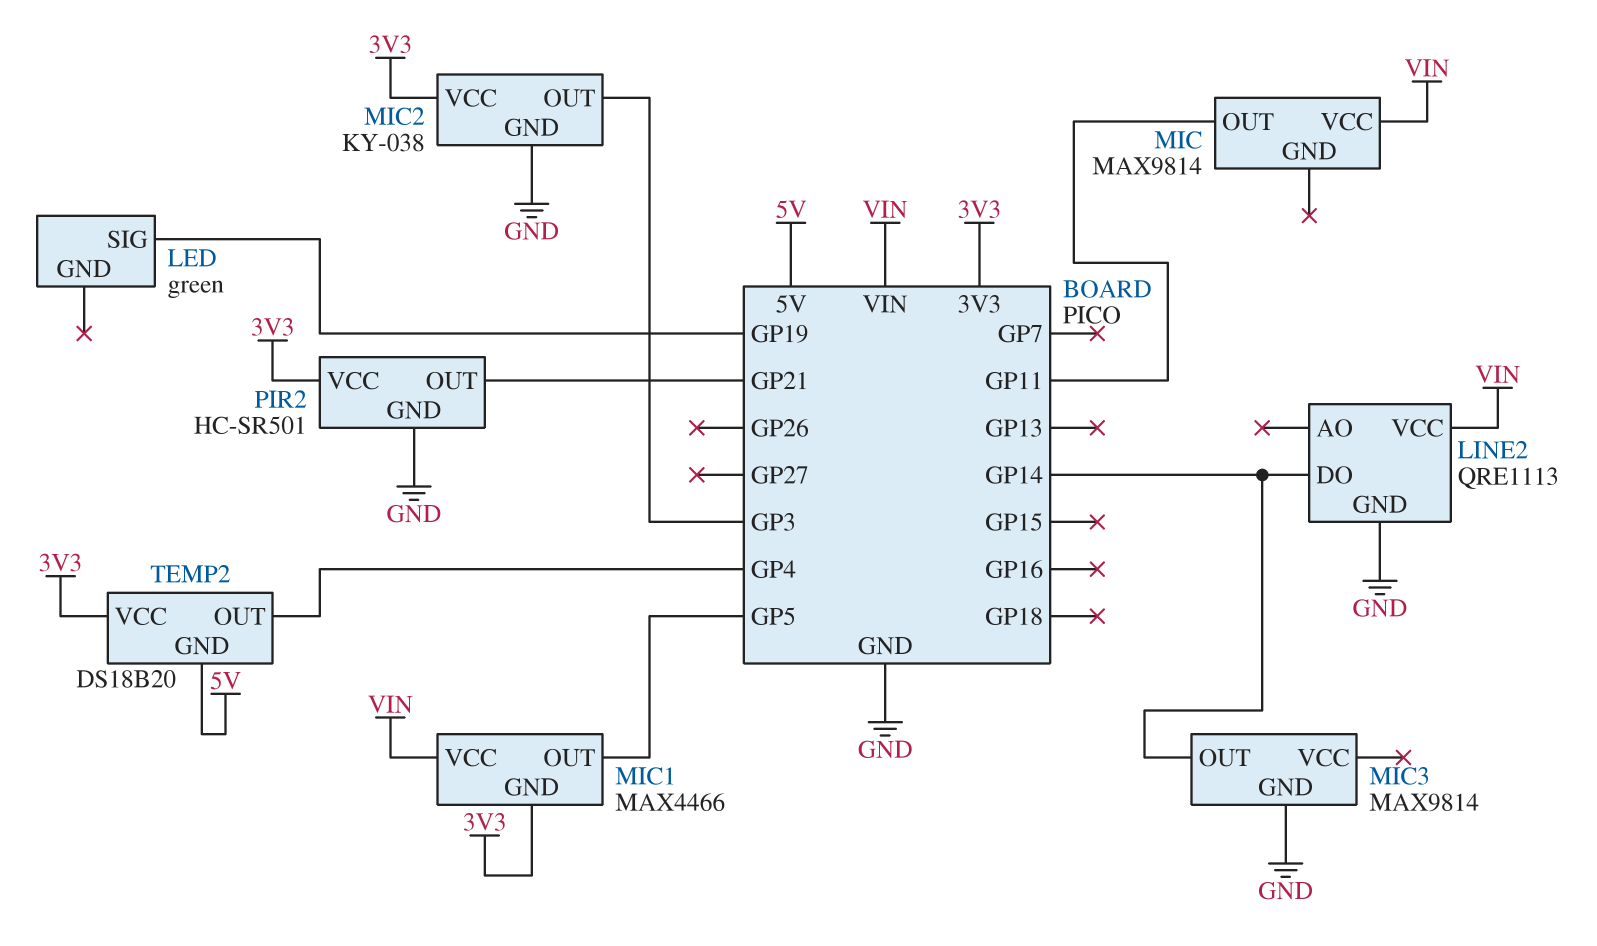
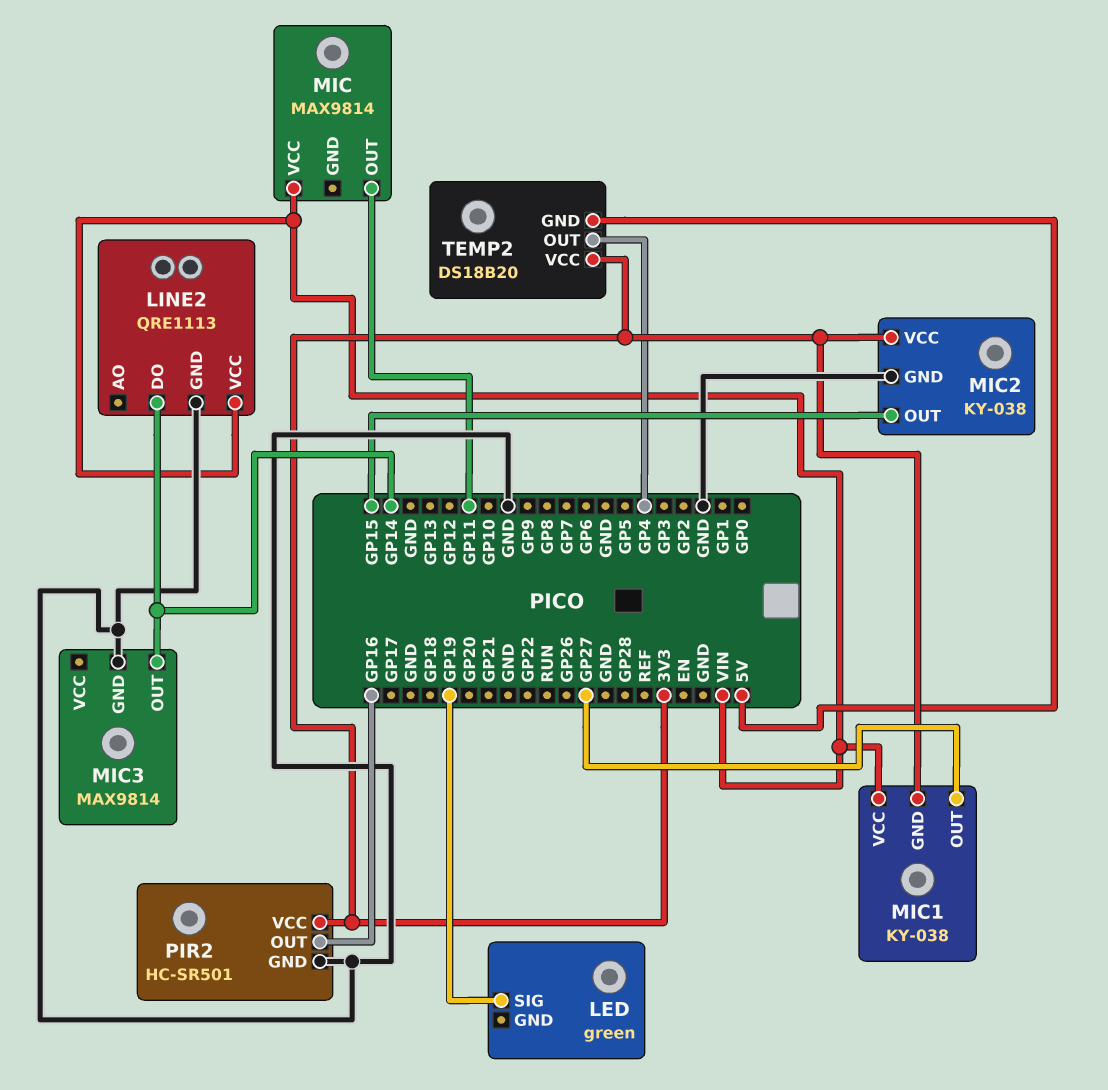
MIC1: MAX4466 -> KY-038
MIC1 pin OUT: GP5 -> GP27
MIC2 pin OUT: GP3 -> GP15
PIR2 pin OUT: GP21 -> GP16

